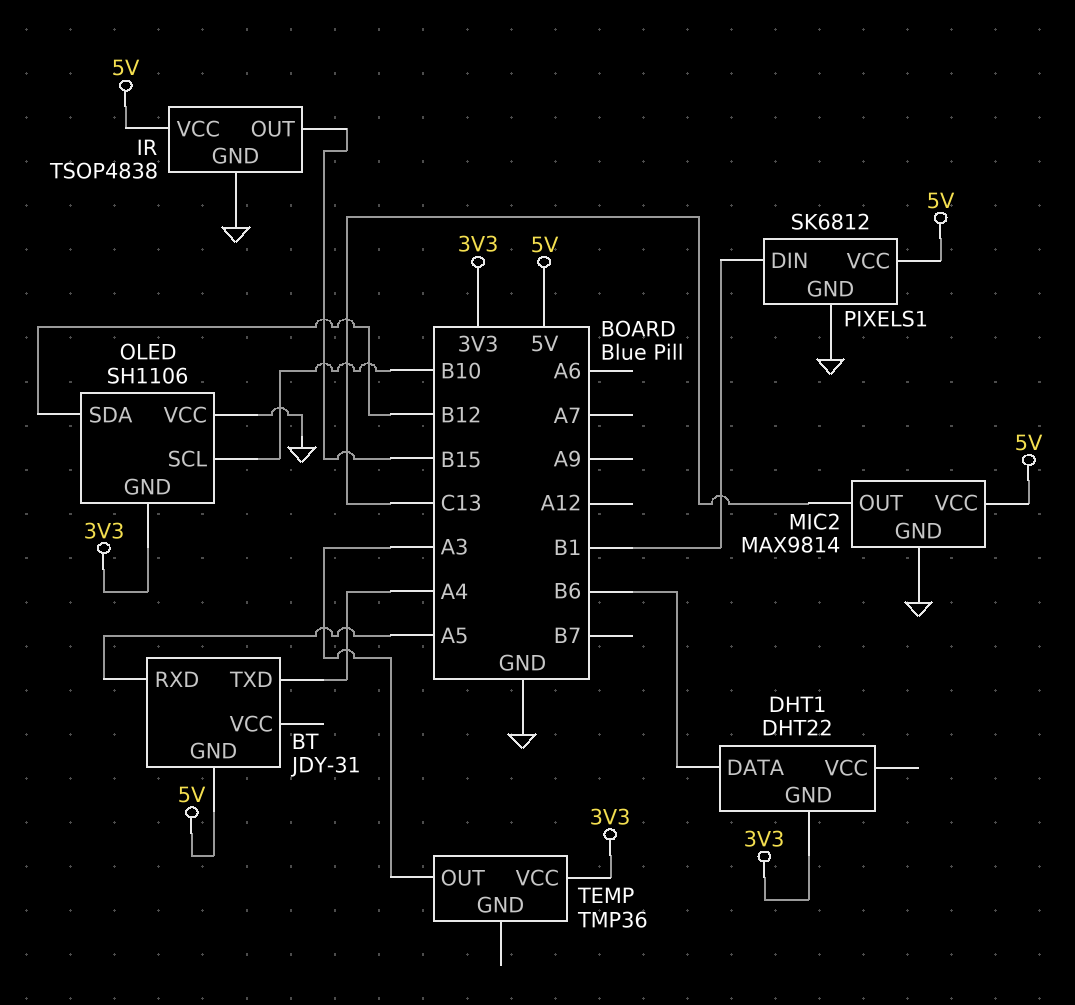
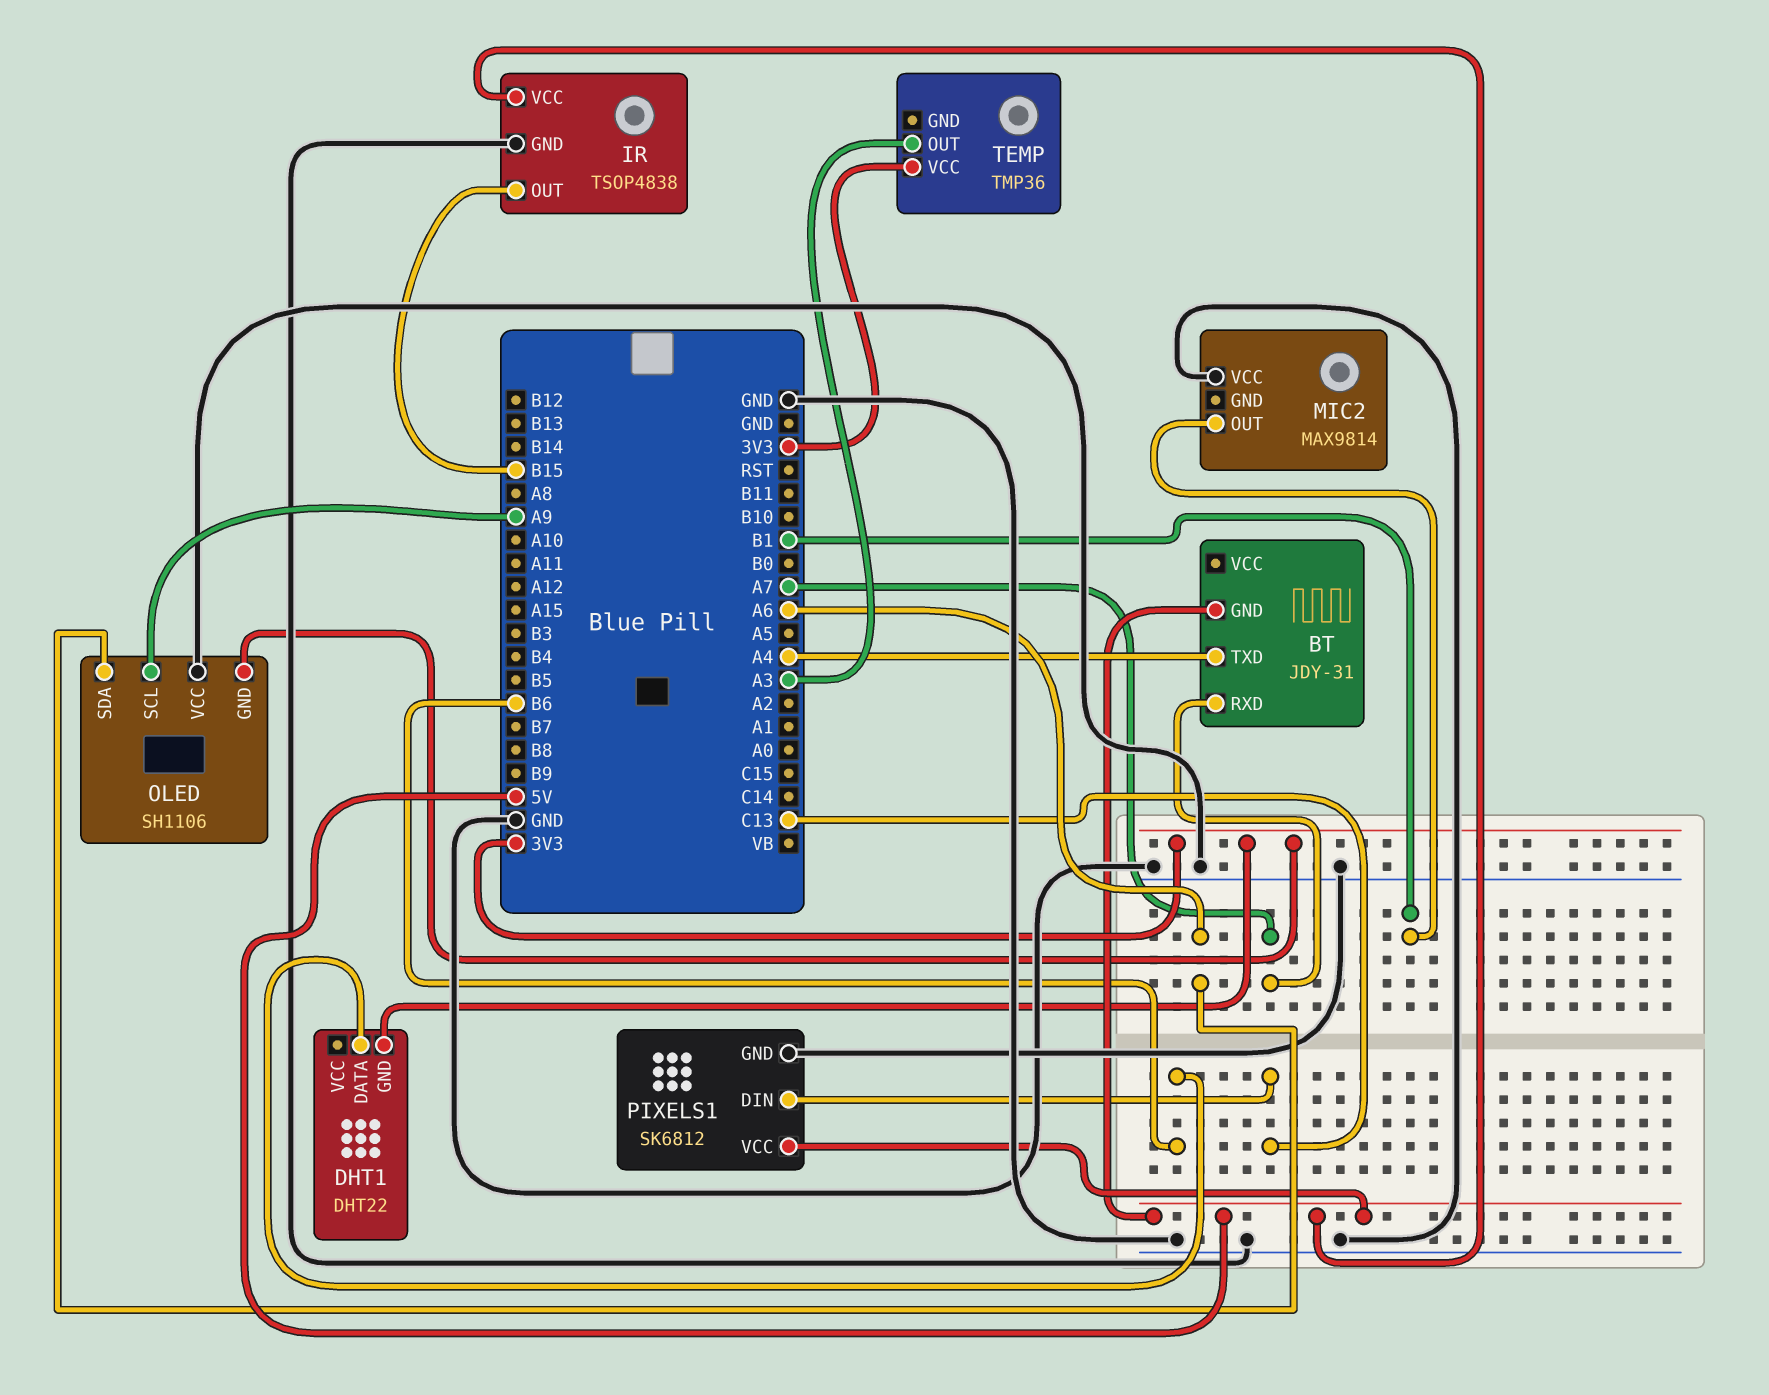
BT pin RXD: A5 -> A7
MIC2 pin GND: GND -> none
MIC2 pin OUT: C13 -> B1
MIC2 pin VCC: 5V -> GND
OLED pin SCL: B10 -> A9
OLED pin SDA: B12 -> A6
PIXELS1 pin DIN: B1 -> C13

